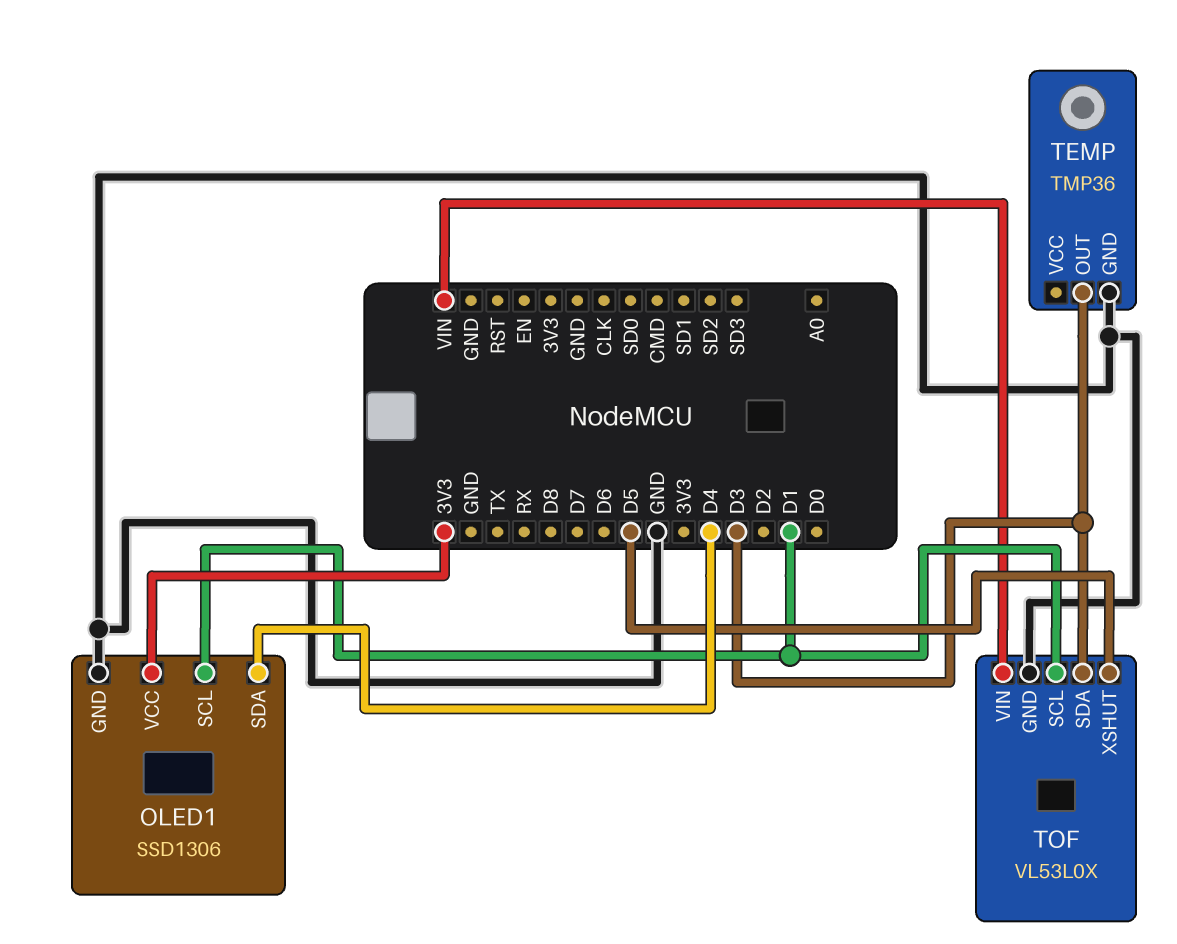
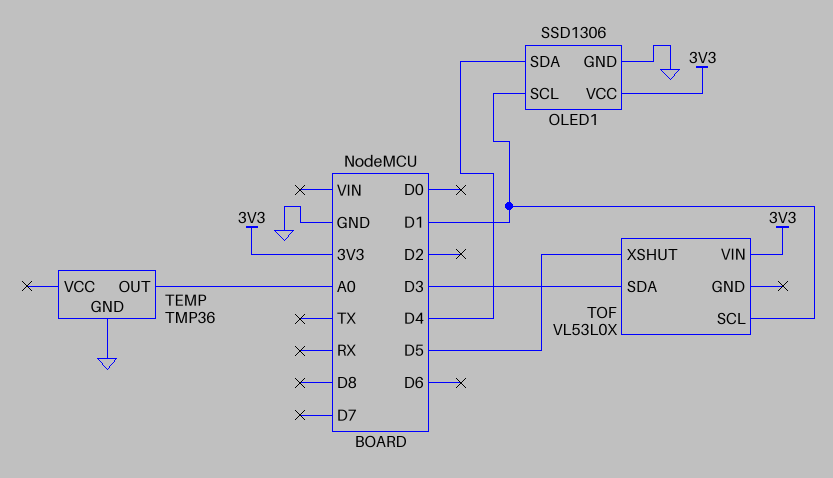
TEMP pin OUT: D3 -> A0
TOF pin GND: GND -> none
TOF pin VIN: VIN -> 3V3

